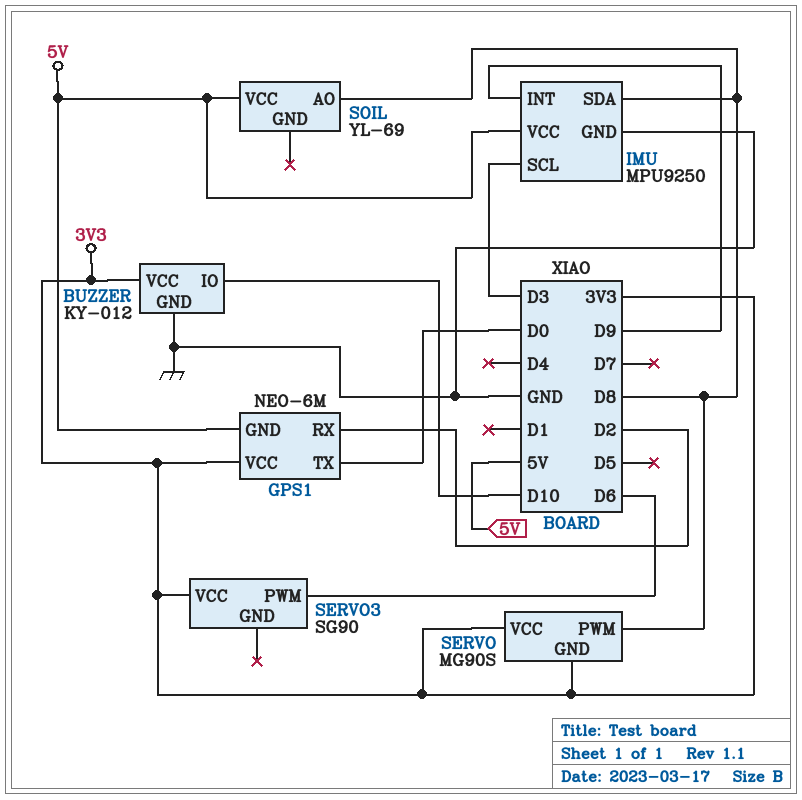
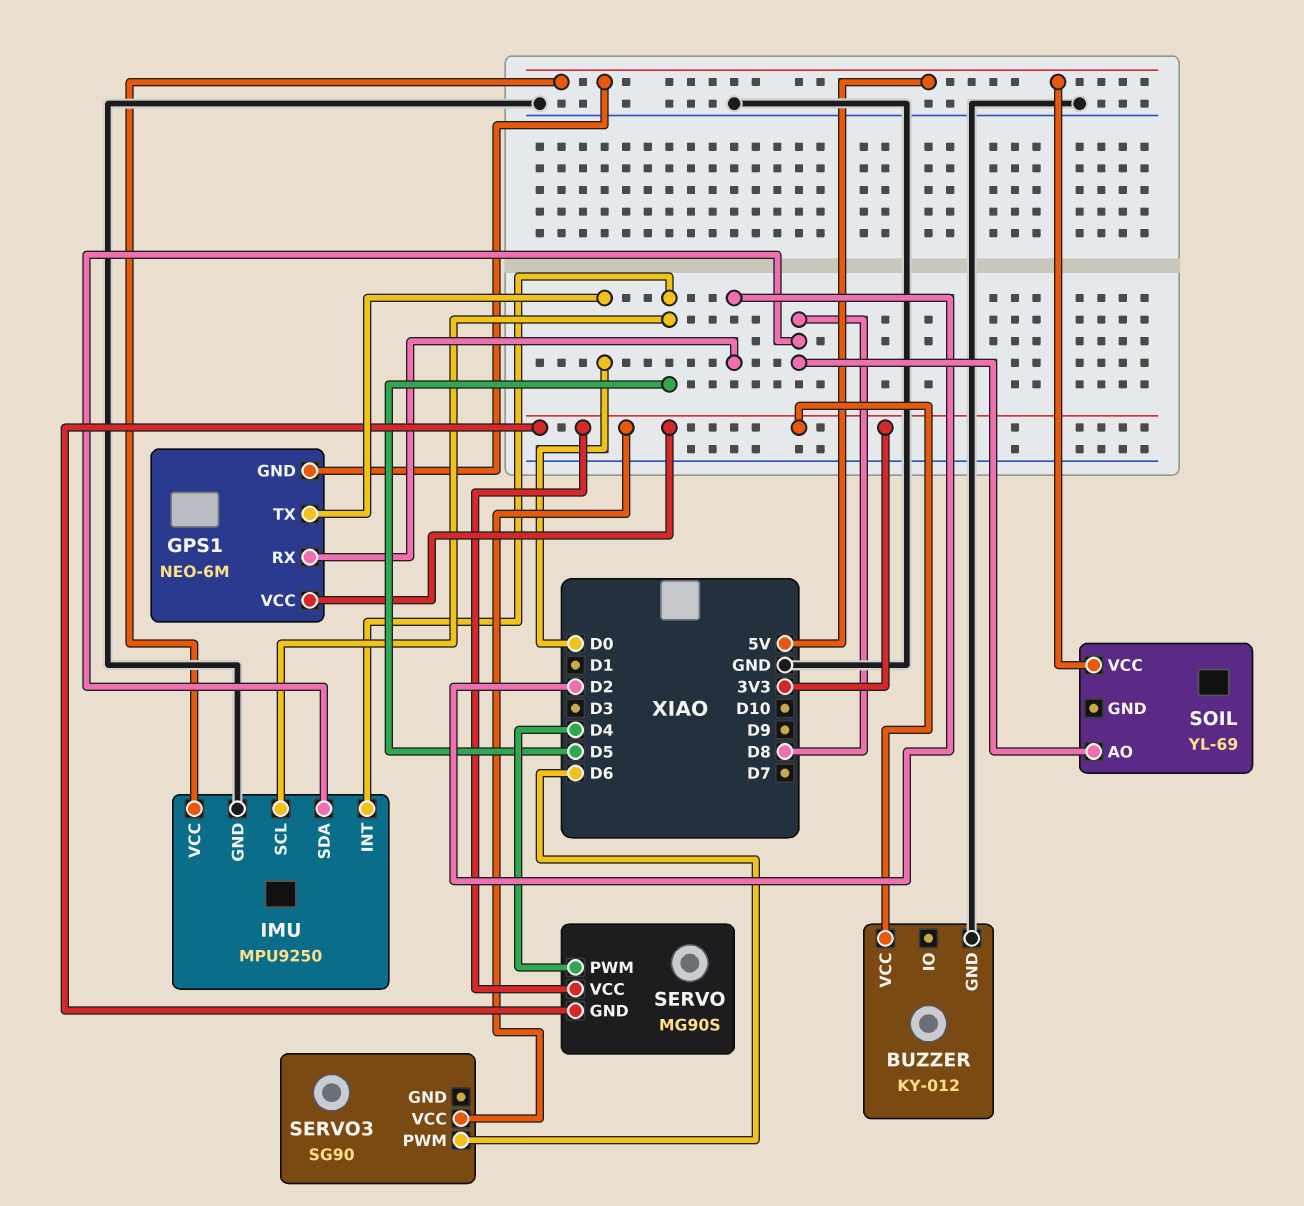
BUZZER pin IO: D10 -> none
IMU pin INT: D9 -> D5
IMU pin SCL: D3 -> D5
SERVO pin PWM: D8 -> D4

